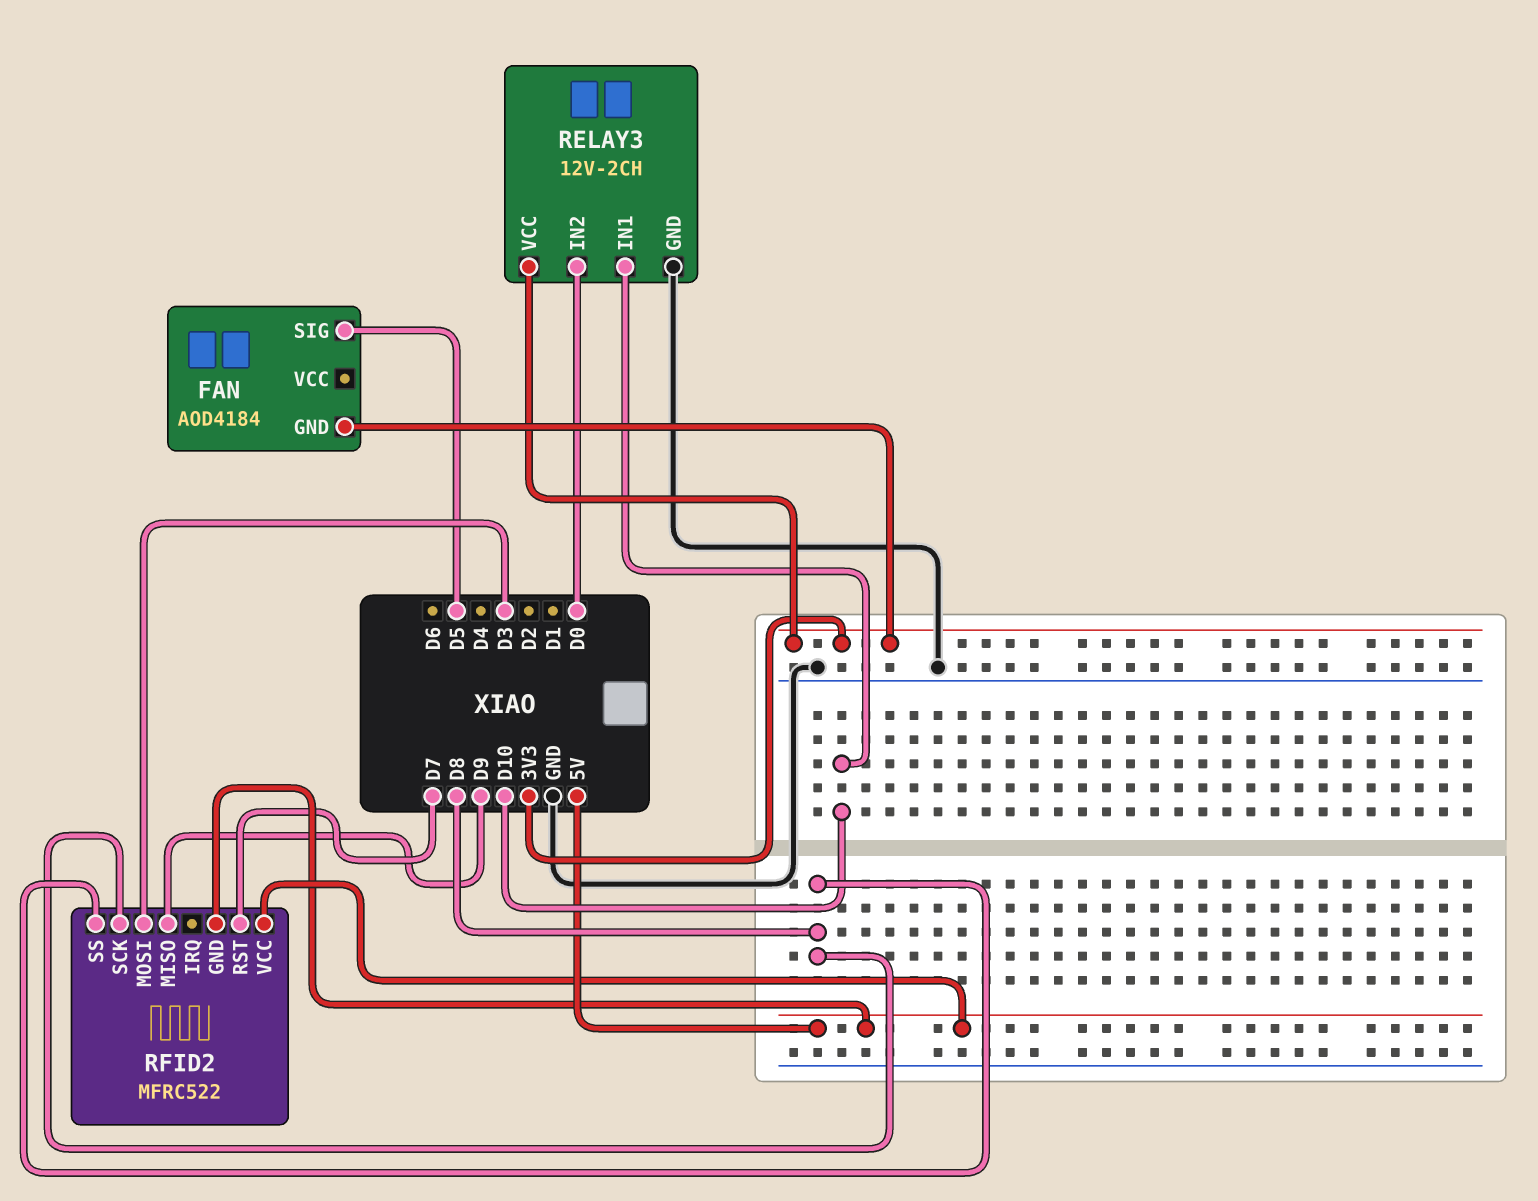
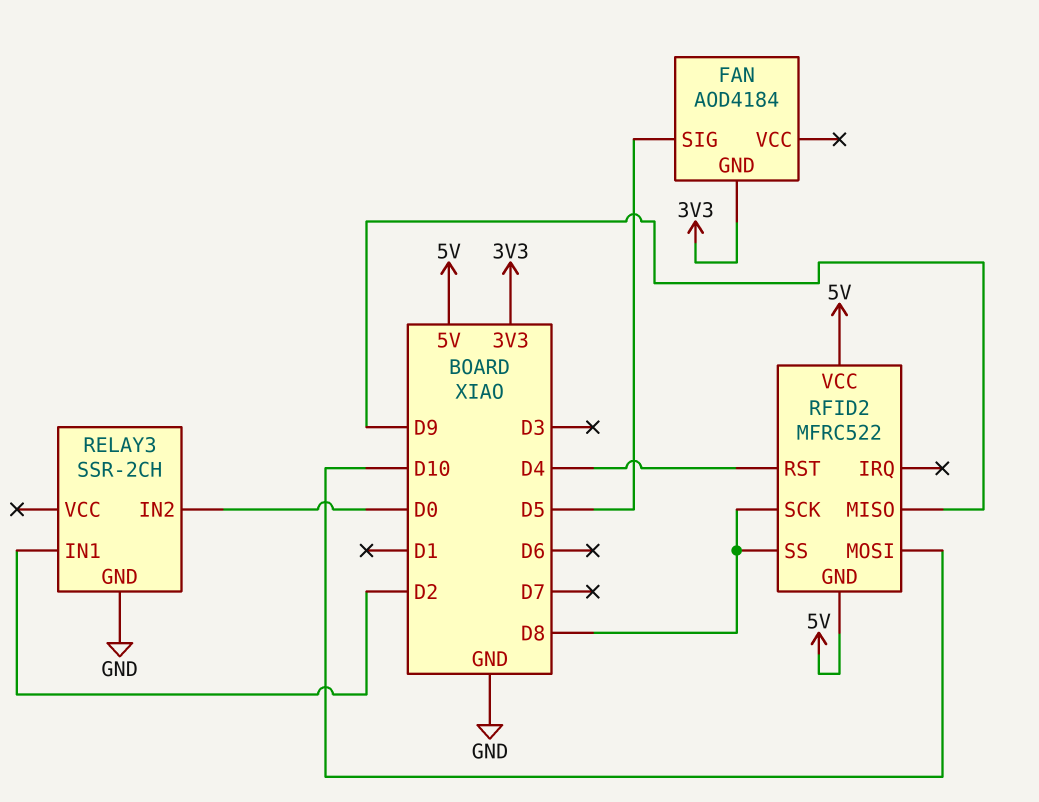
RELAY3: 12V-2CH -> SSR-2CH
RELAY3 pin IN1: D10 -> D2
RELAY3 pin VCC: 3V3 -> none
RFID2 pin MOSI: D3 -> D10
RFID2 pin RST: D7 -> D4

